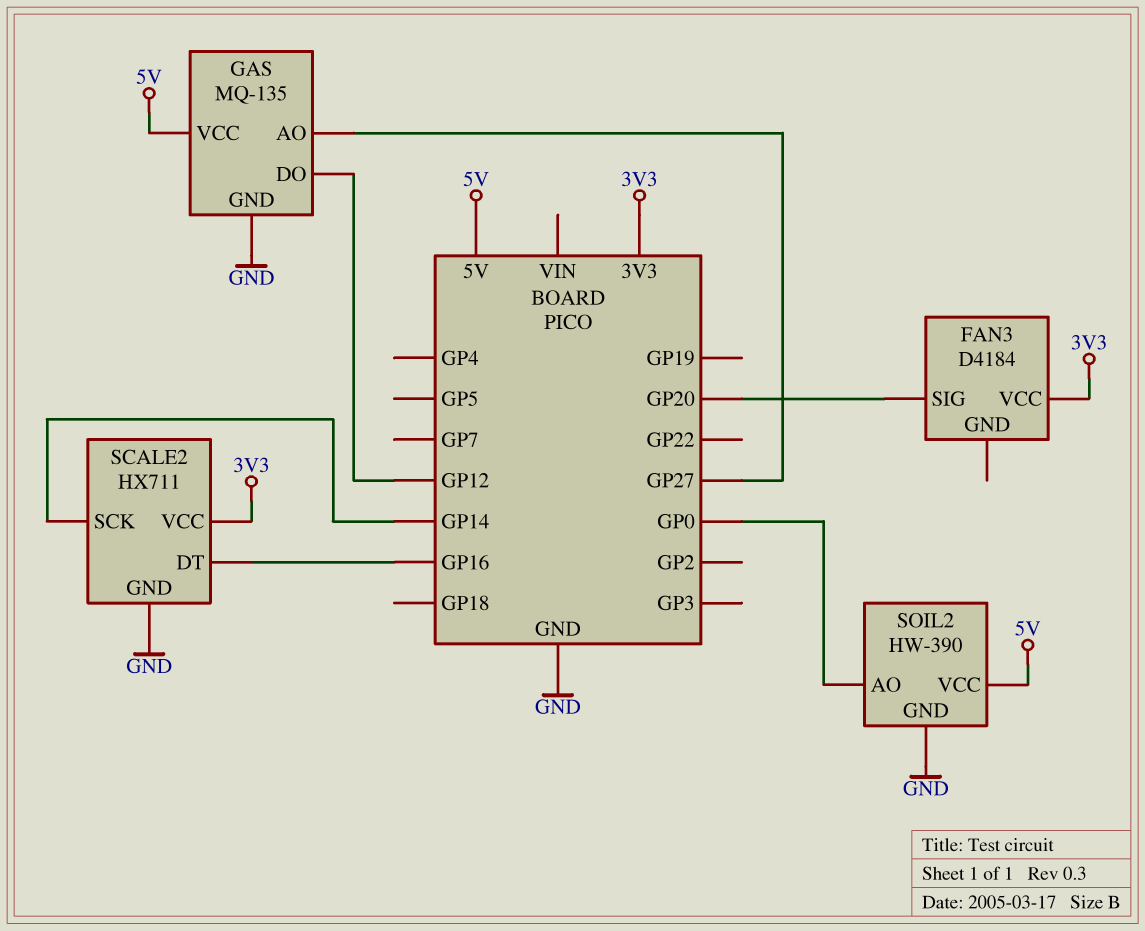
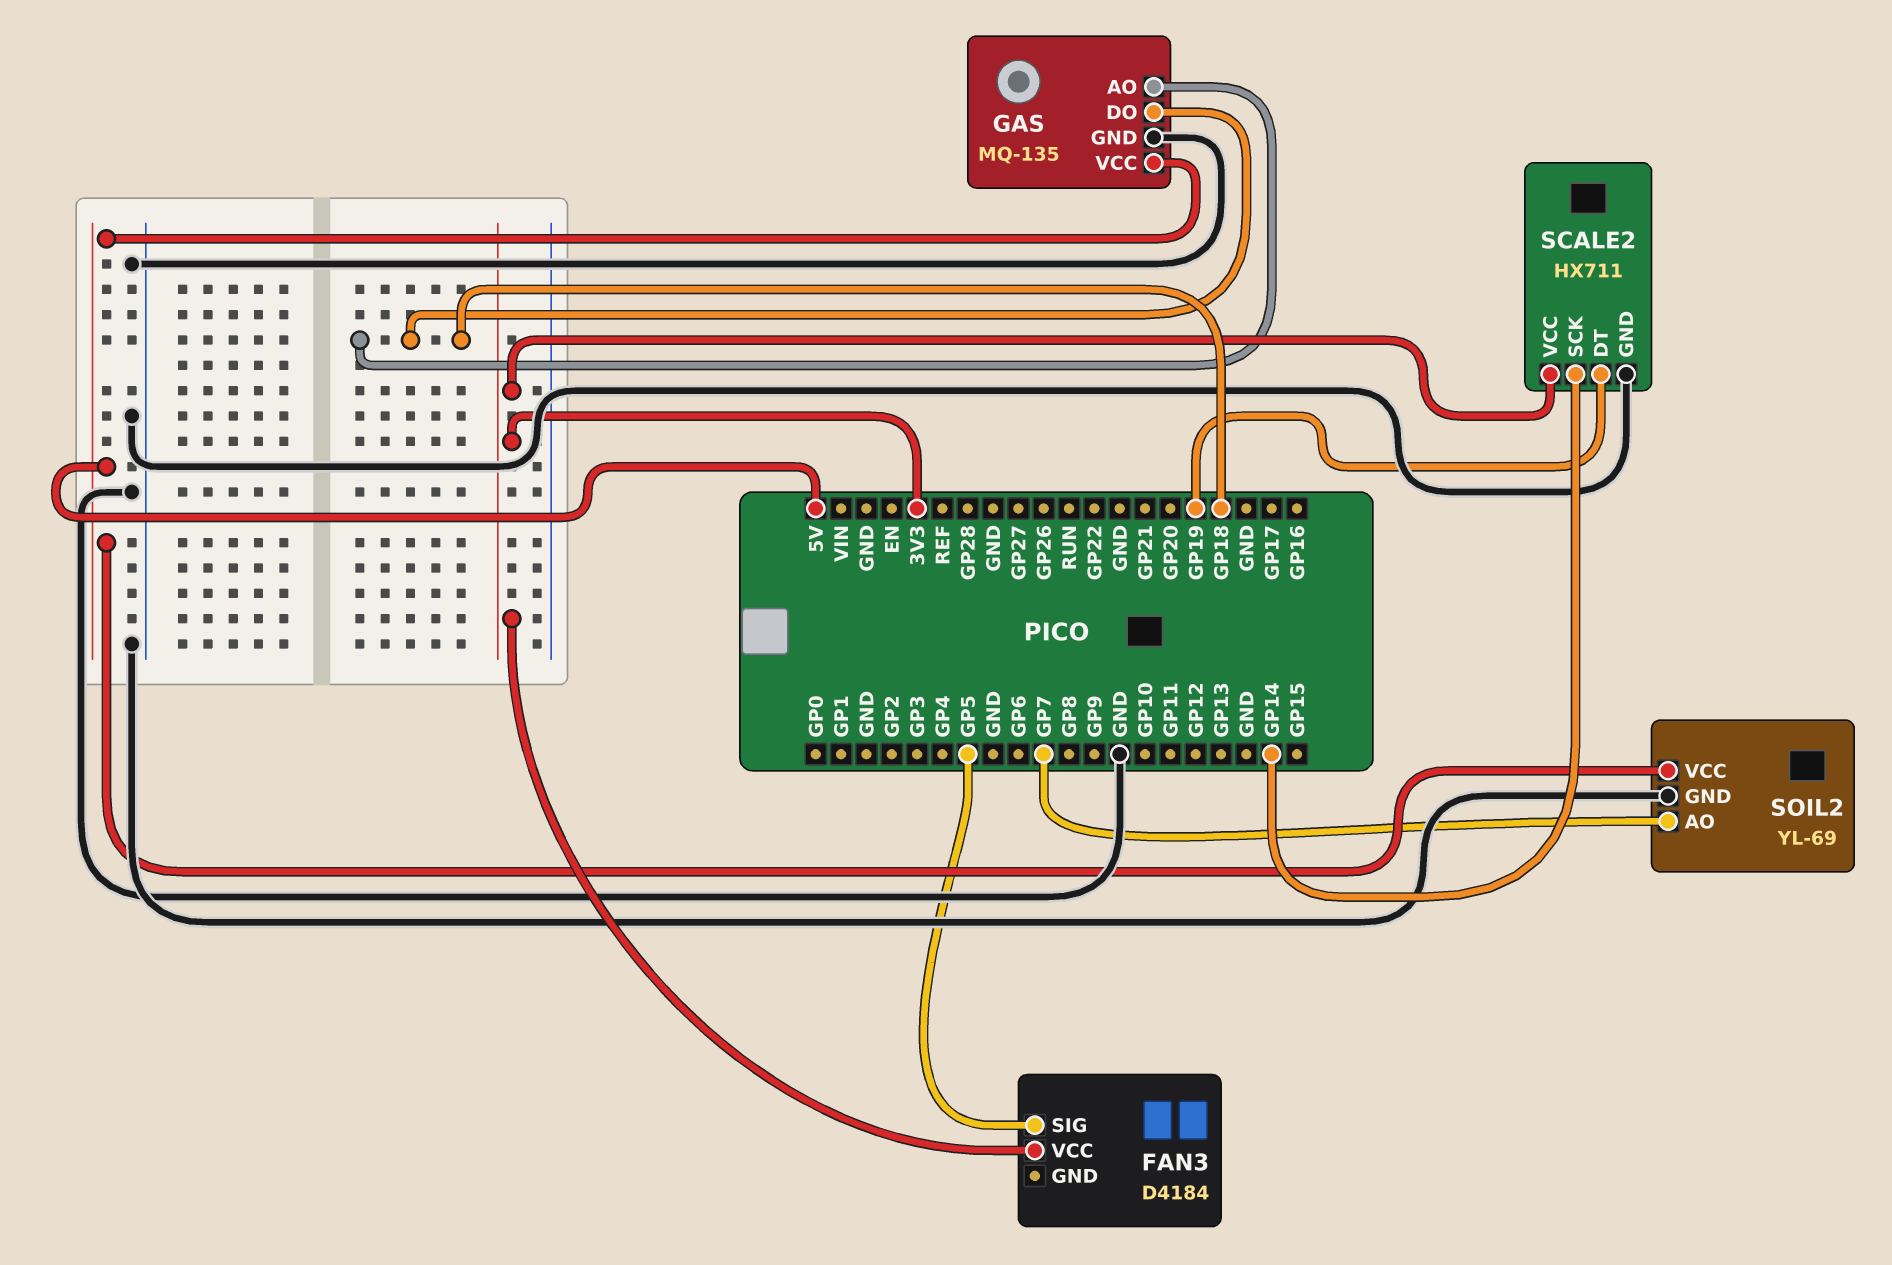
FAN3 pin SIG: GP20 -> GP5
GAS pin AO: GP27 -> GP18
GAS pin DO: GP12 -> GP18
SCALE2 pin DT: GP16 -> GP19
SOIL2: HW-390 -> YL-69
SOIL2 pin AO: GP0 -> GP7

